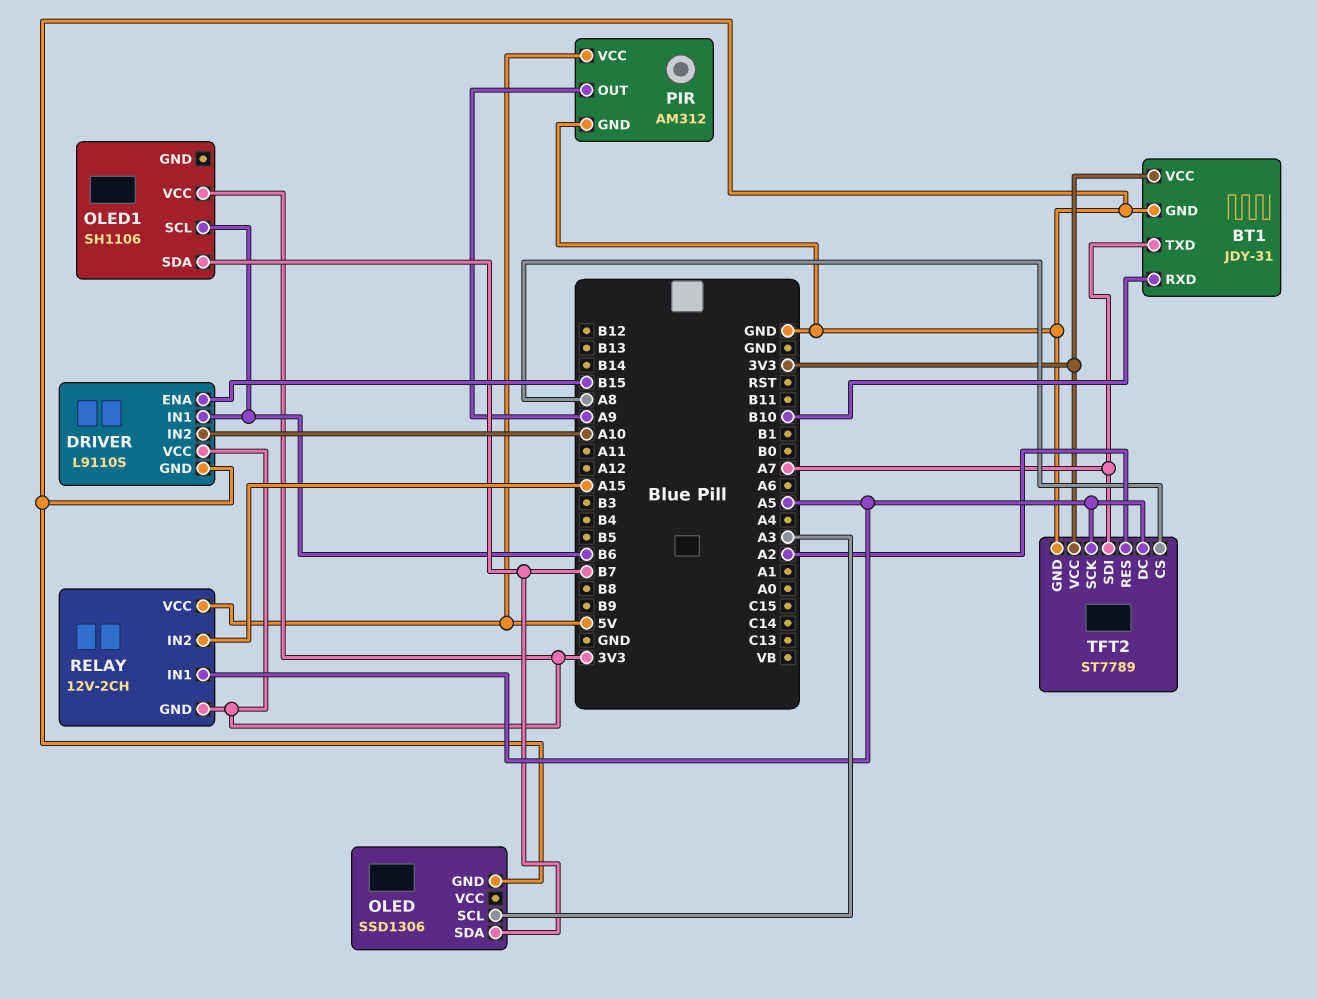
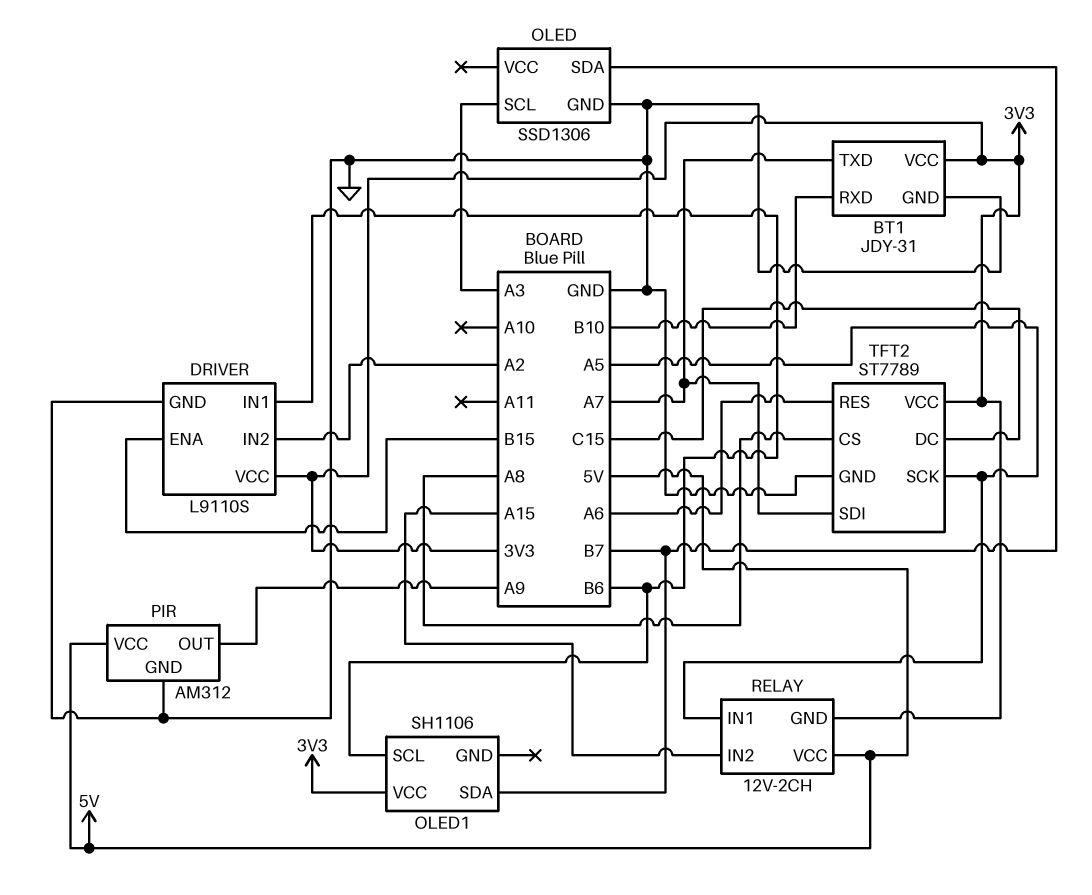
DRIVER pin IN2: A10 -> A2
TFT2 pin DC: A5 -> C15
TFT2 pin RES: A2 -> A6

